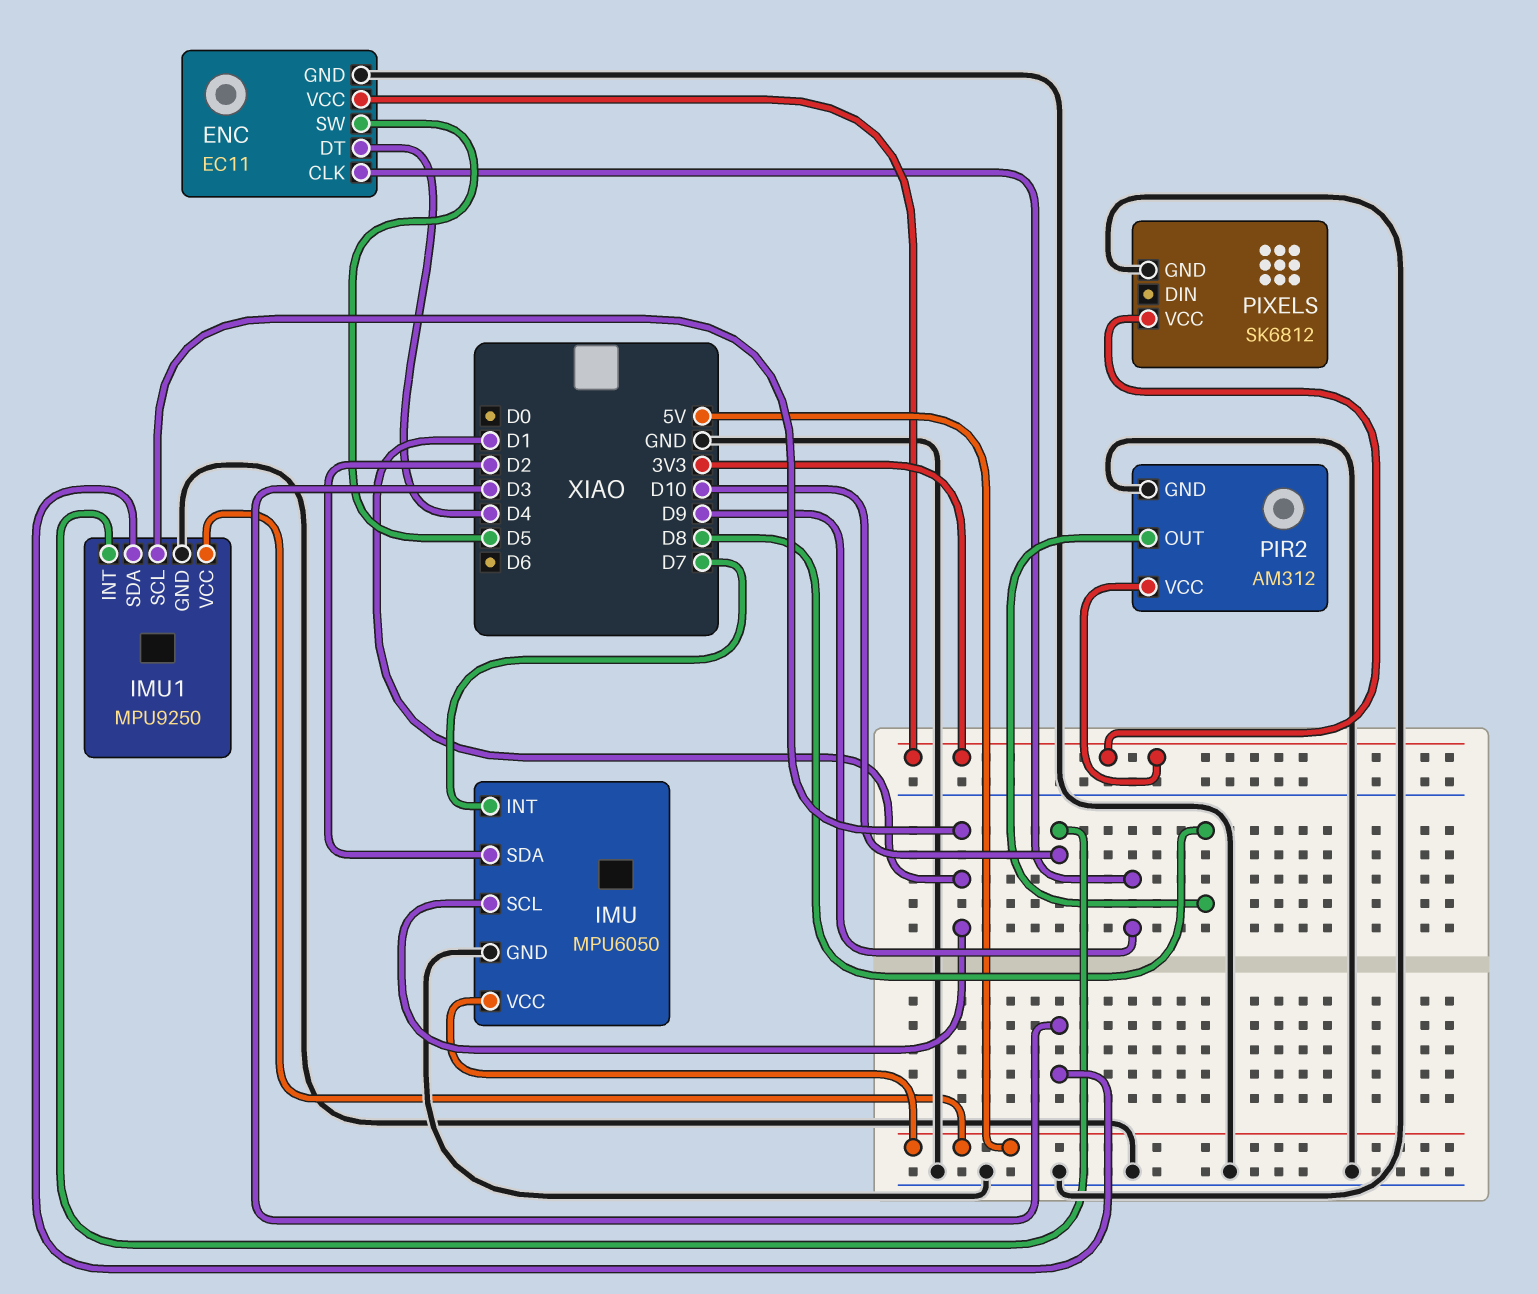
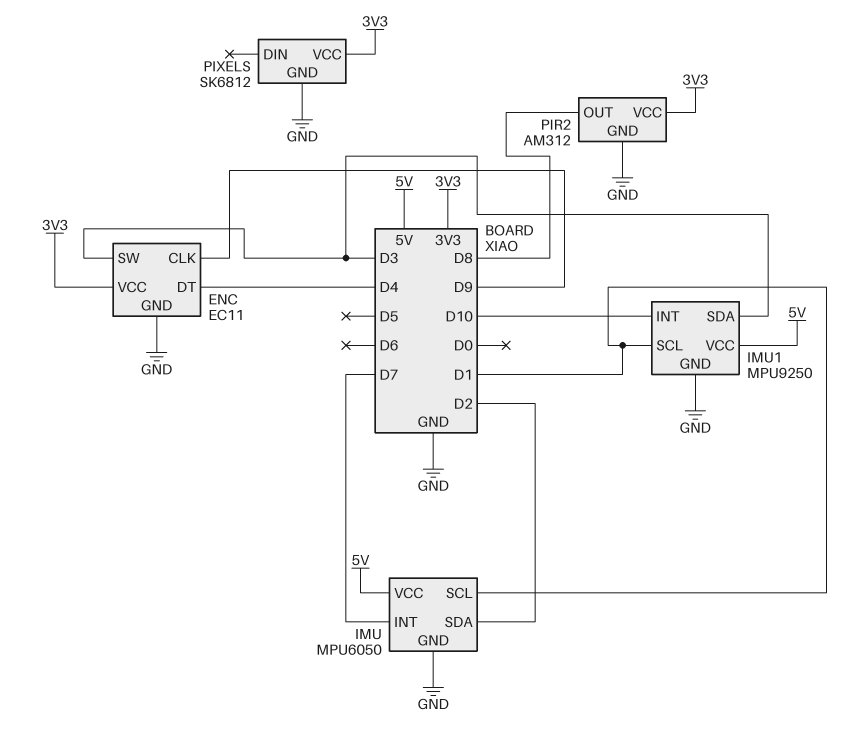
ENC pin SW: D5 -> D3

